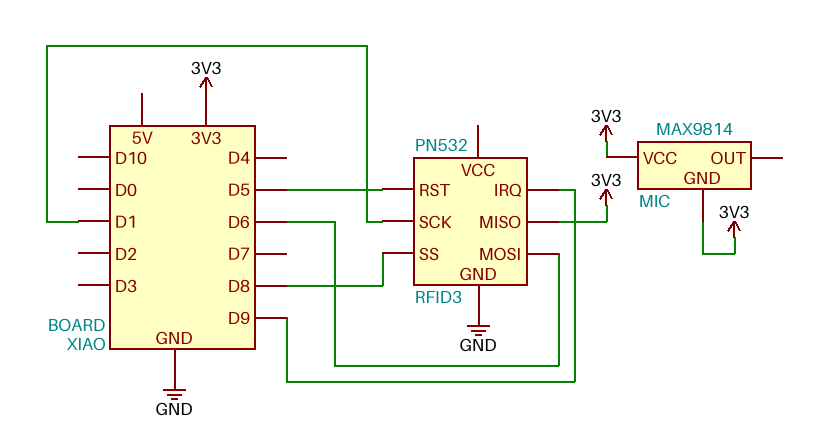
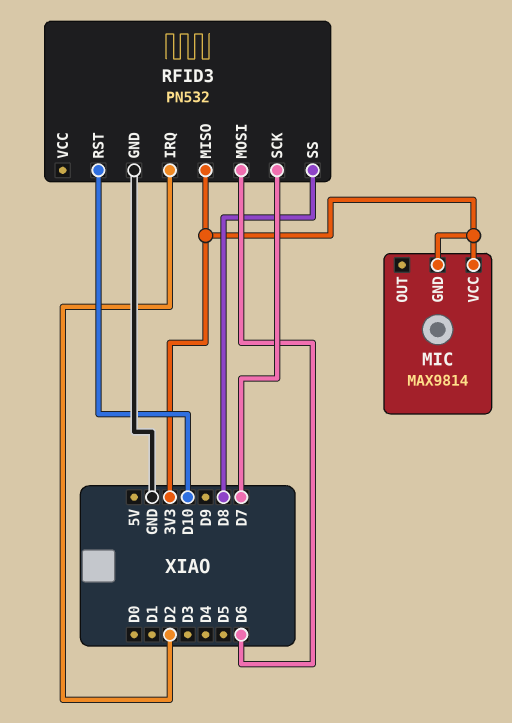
RFID3 pin IRQ: D9 -> D2
RFID3 pin RST: D5 -> D10
RFID3 pin SCK: D1 -> D7

